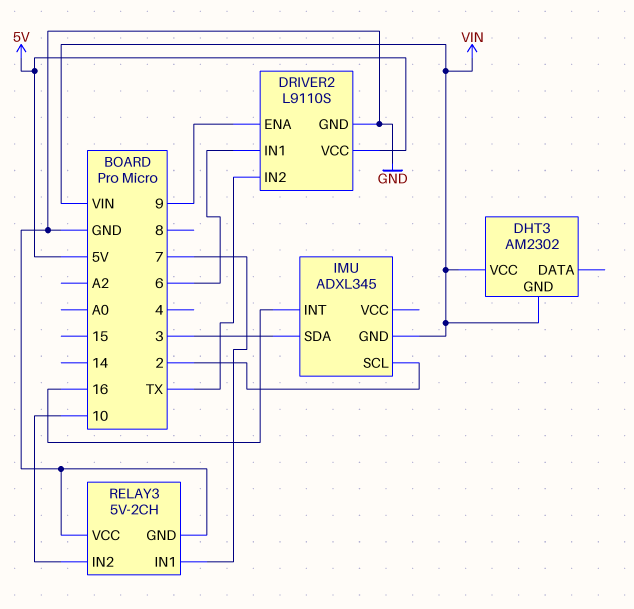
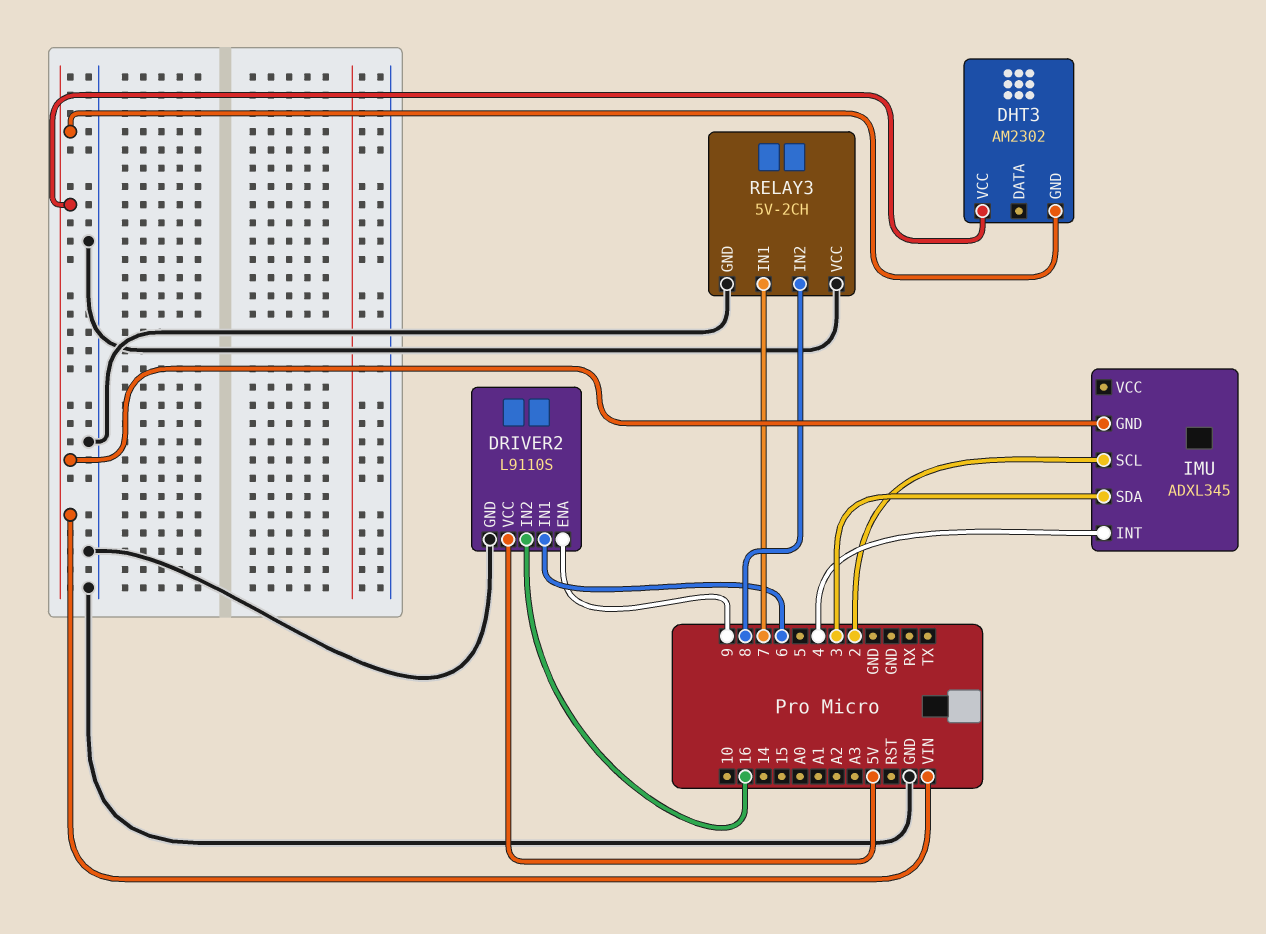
DRIVER2 pin IN2: TX -> 16
IMU pin INT: 16 -> 4
RELAY3 pin IN2: 10 -> 8

